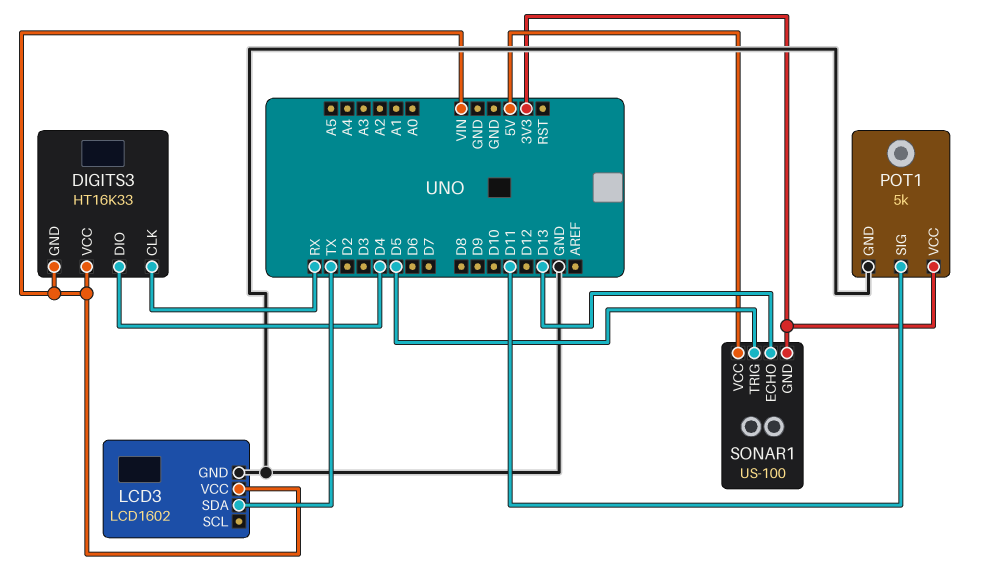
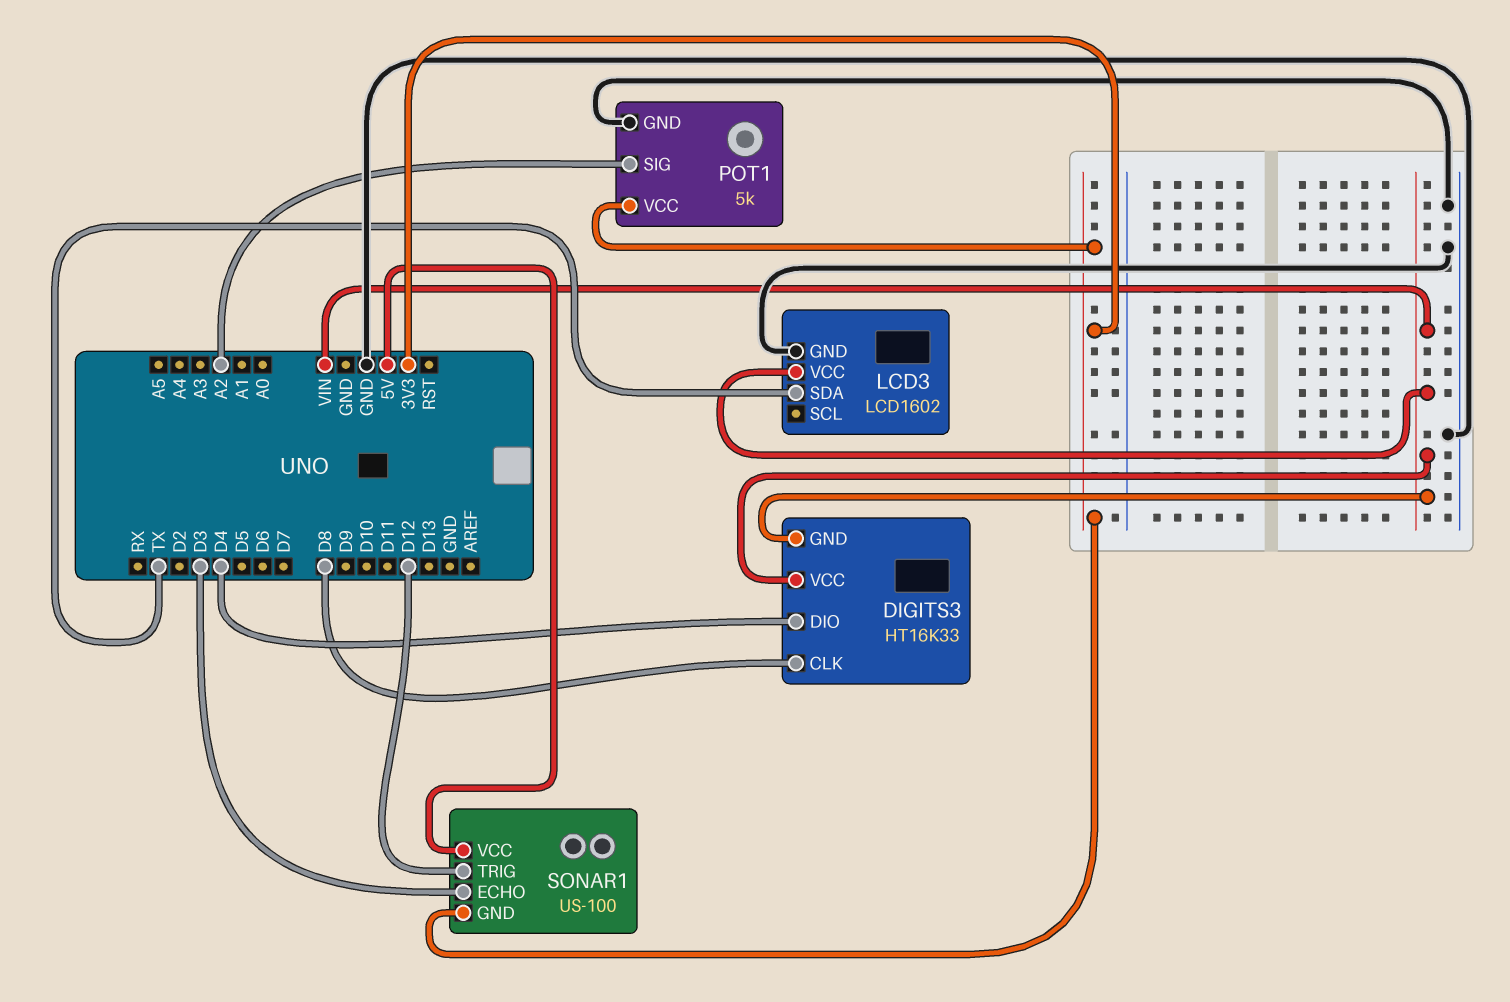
DIGITS3 pin CLK: RX -> D8
POT1 pin SIG: D11 -> A2
SONAR1 pin ECHO: D13 -> D3
SONAR1 pin TRIG: D5 -> D12

